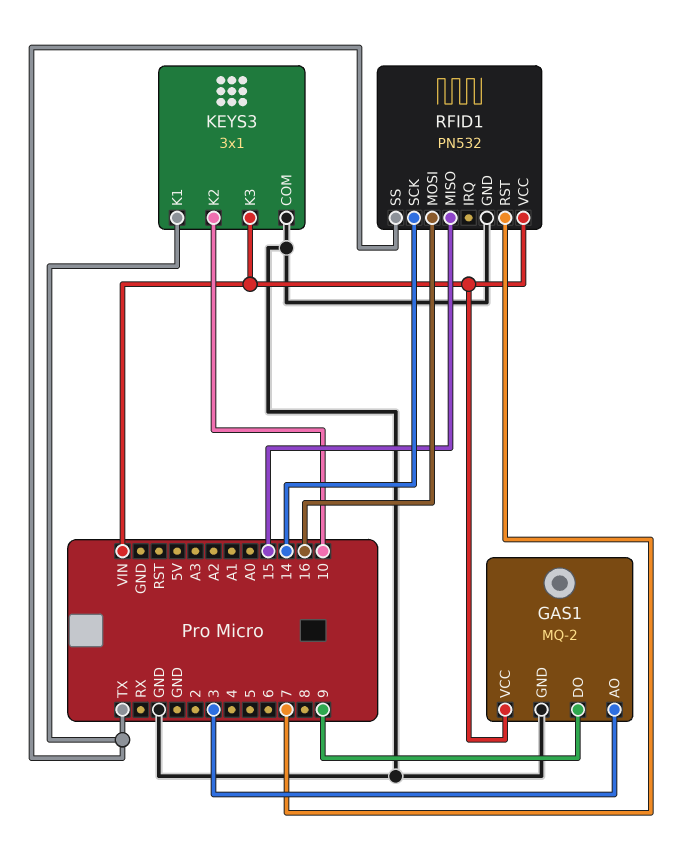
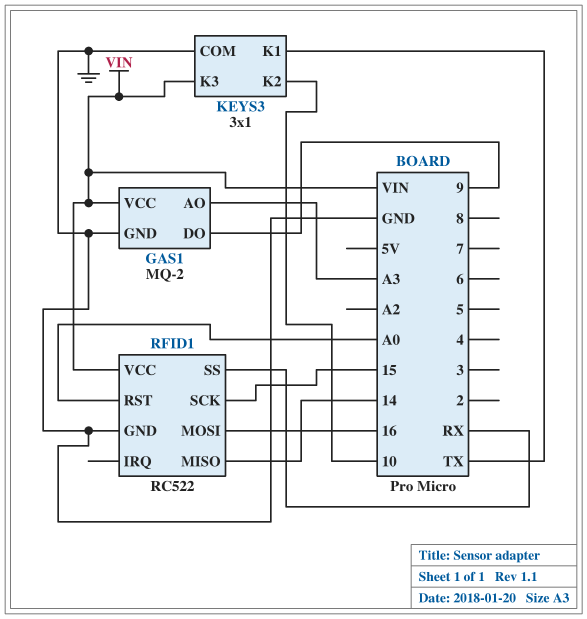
GAS1 pin AO: 3 -> A3
RFID1: PN532 -> RC522
RFID1 pin MISO: 15 -> 14
RFID1 pin RST: 7 -> A0
RFID1 pin SCK: 14 -> 15
RFID1 pin SS: TX -> RX

